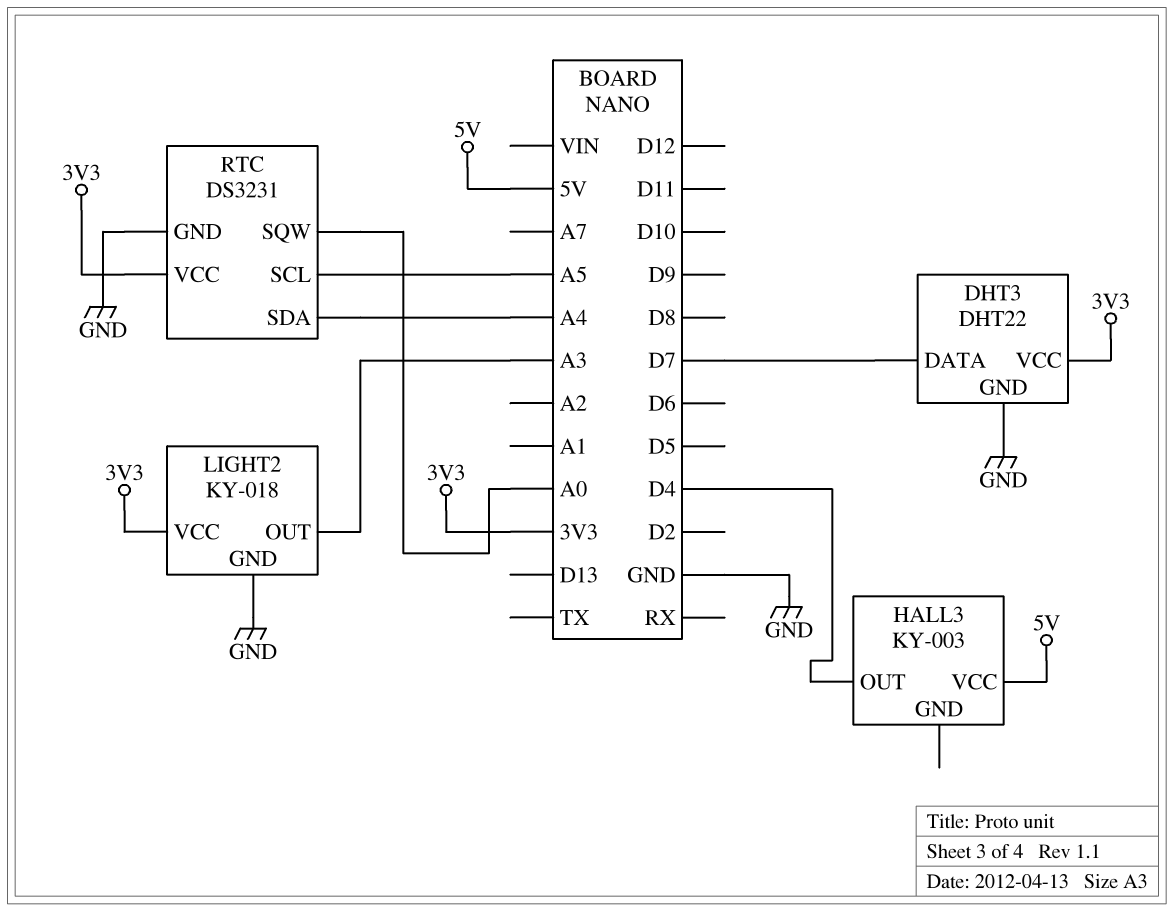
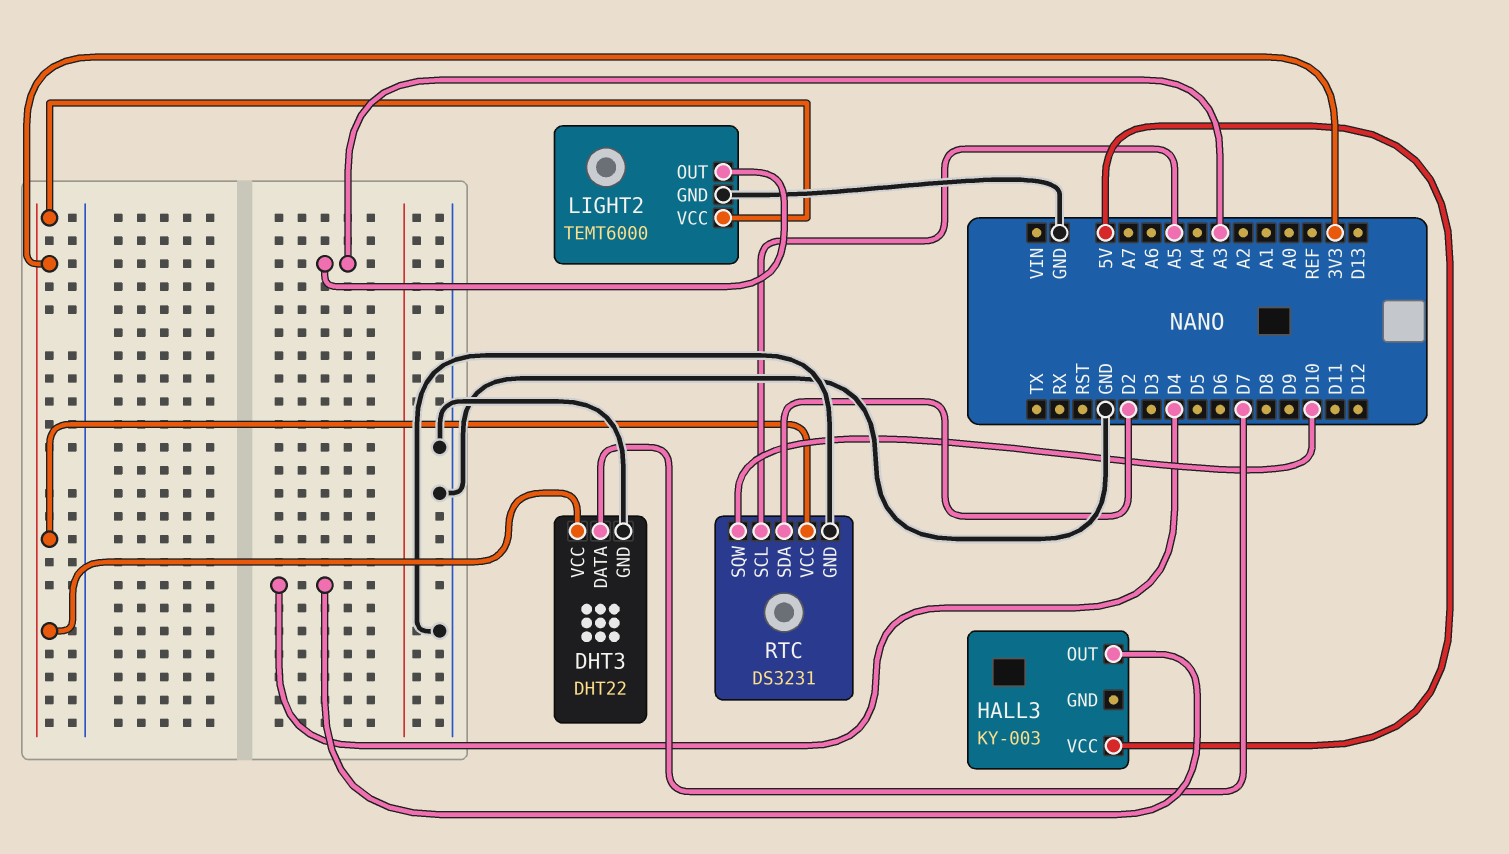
LIGHT2: KY-018 -> TEMT6000
RTC pin SDA: A4 -> D2
RTC pin SQW: A0 -> D10

